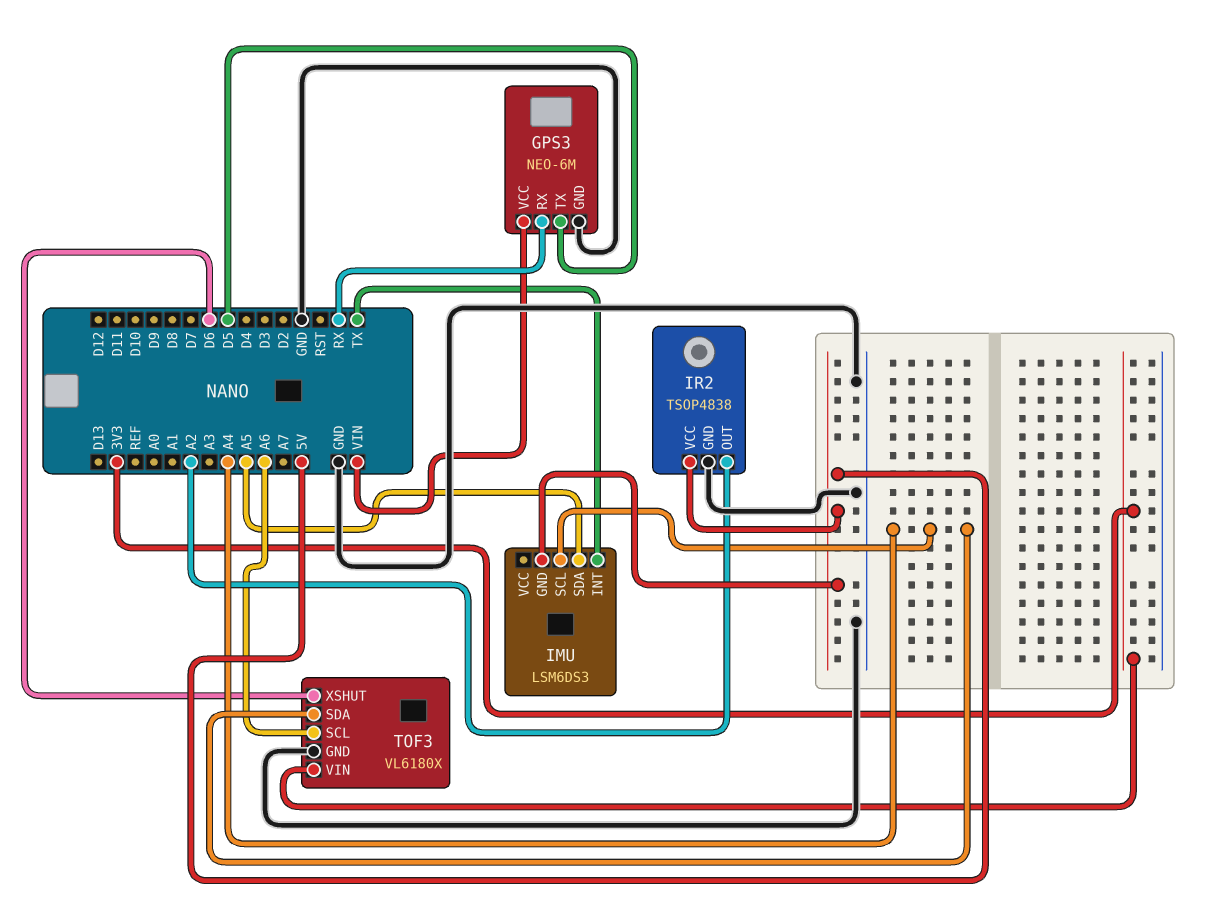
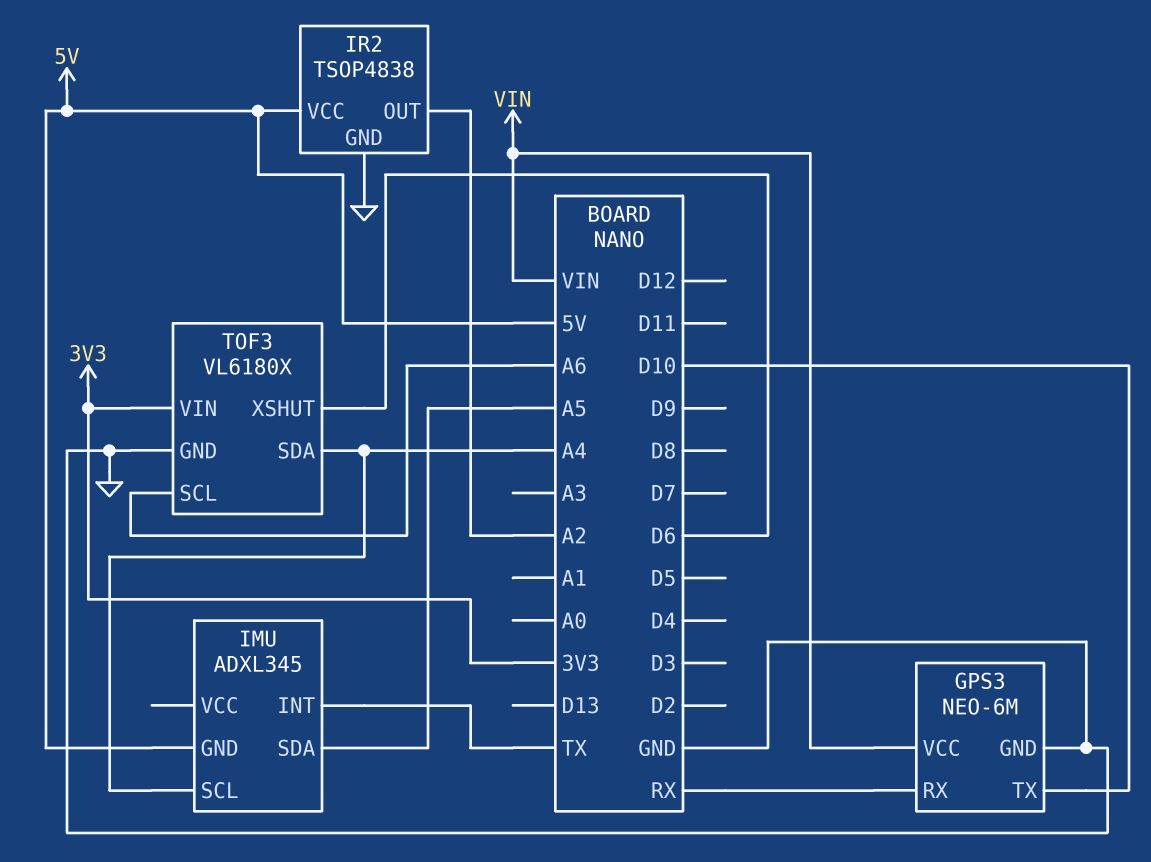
GPS3 pin TX: D5 -> D10
IMU: LSM6DS3 -> ADXL345

